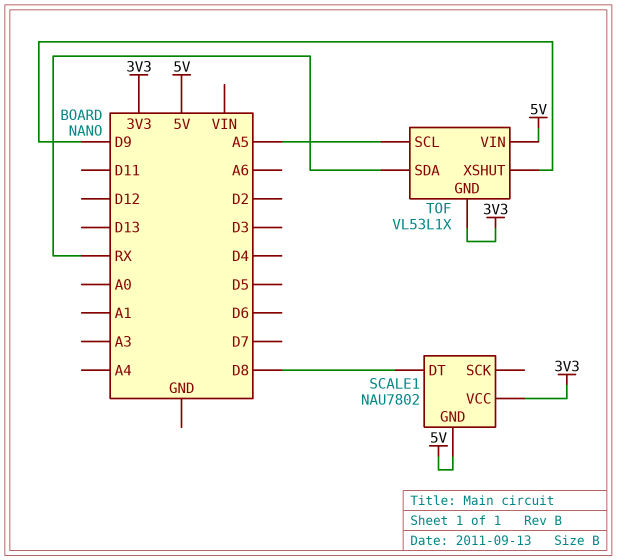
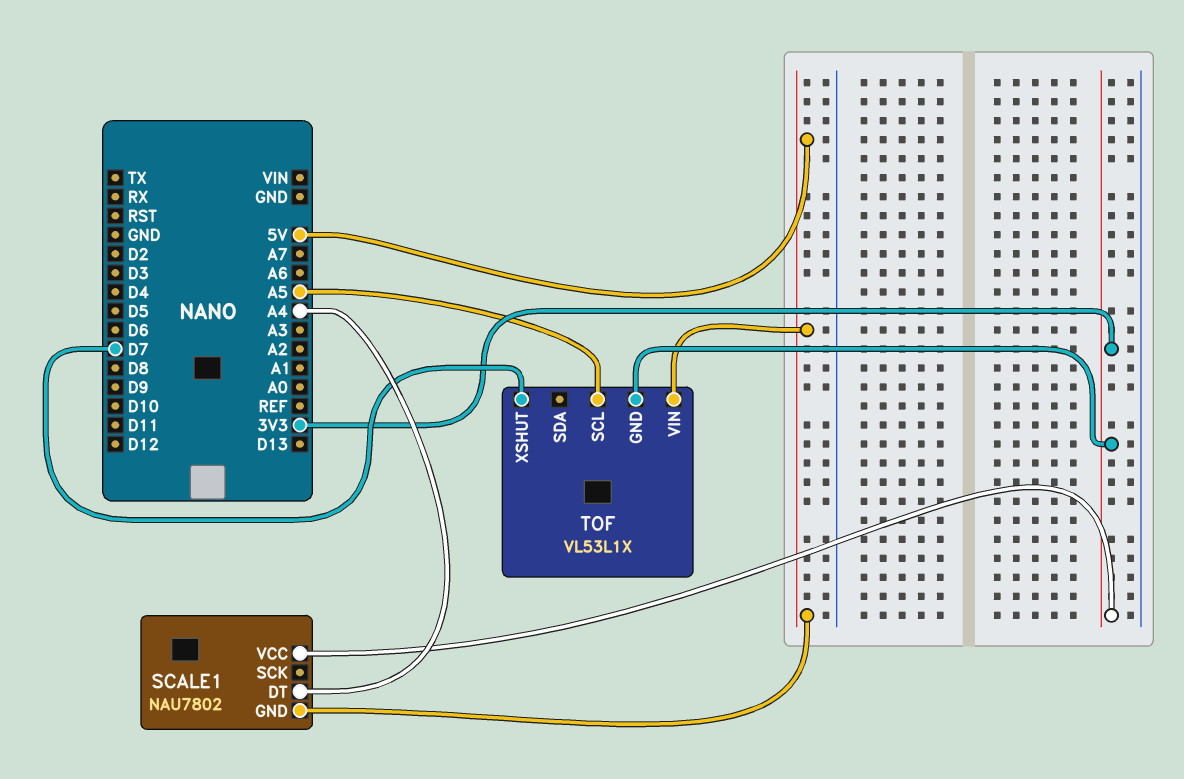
SCALE1 pin DT: D8 -> A4
TOF pin SDA: RX -> none
TOF pin XSHUT: D9 -> D7

